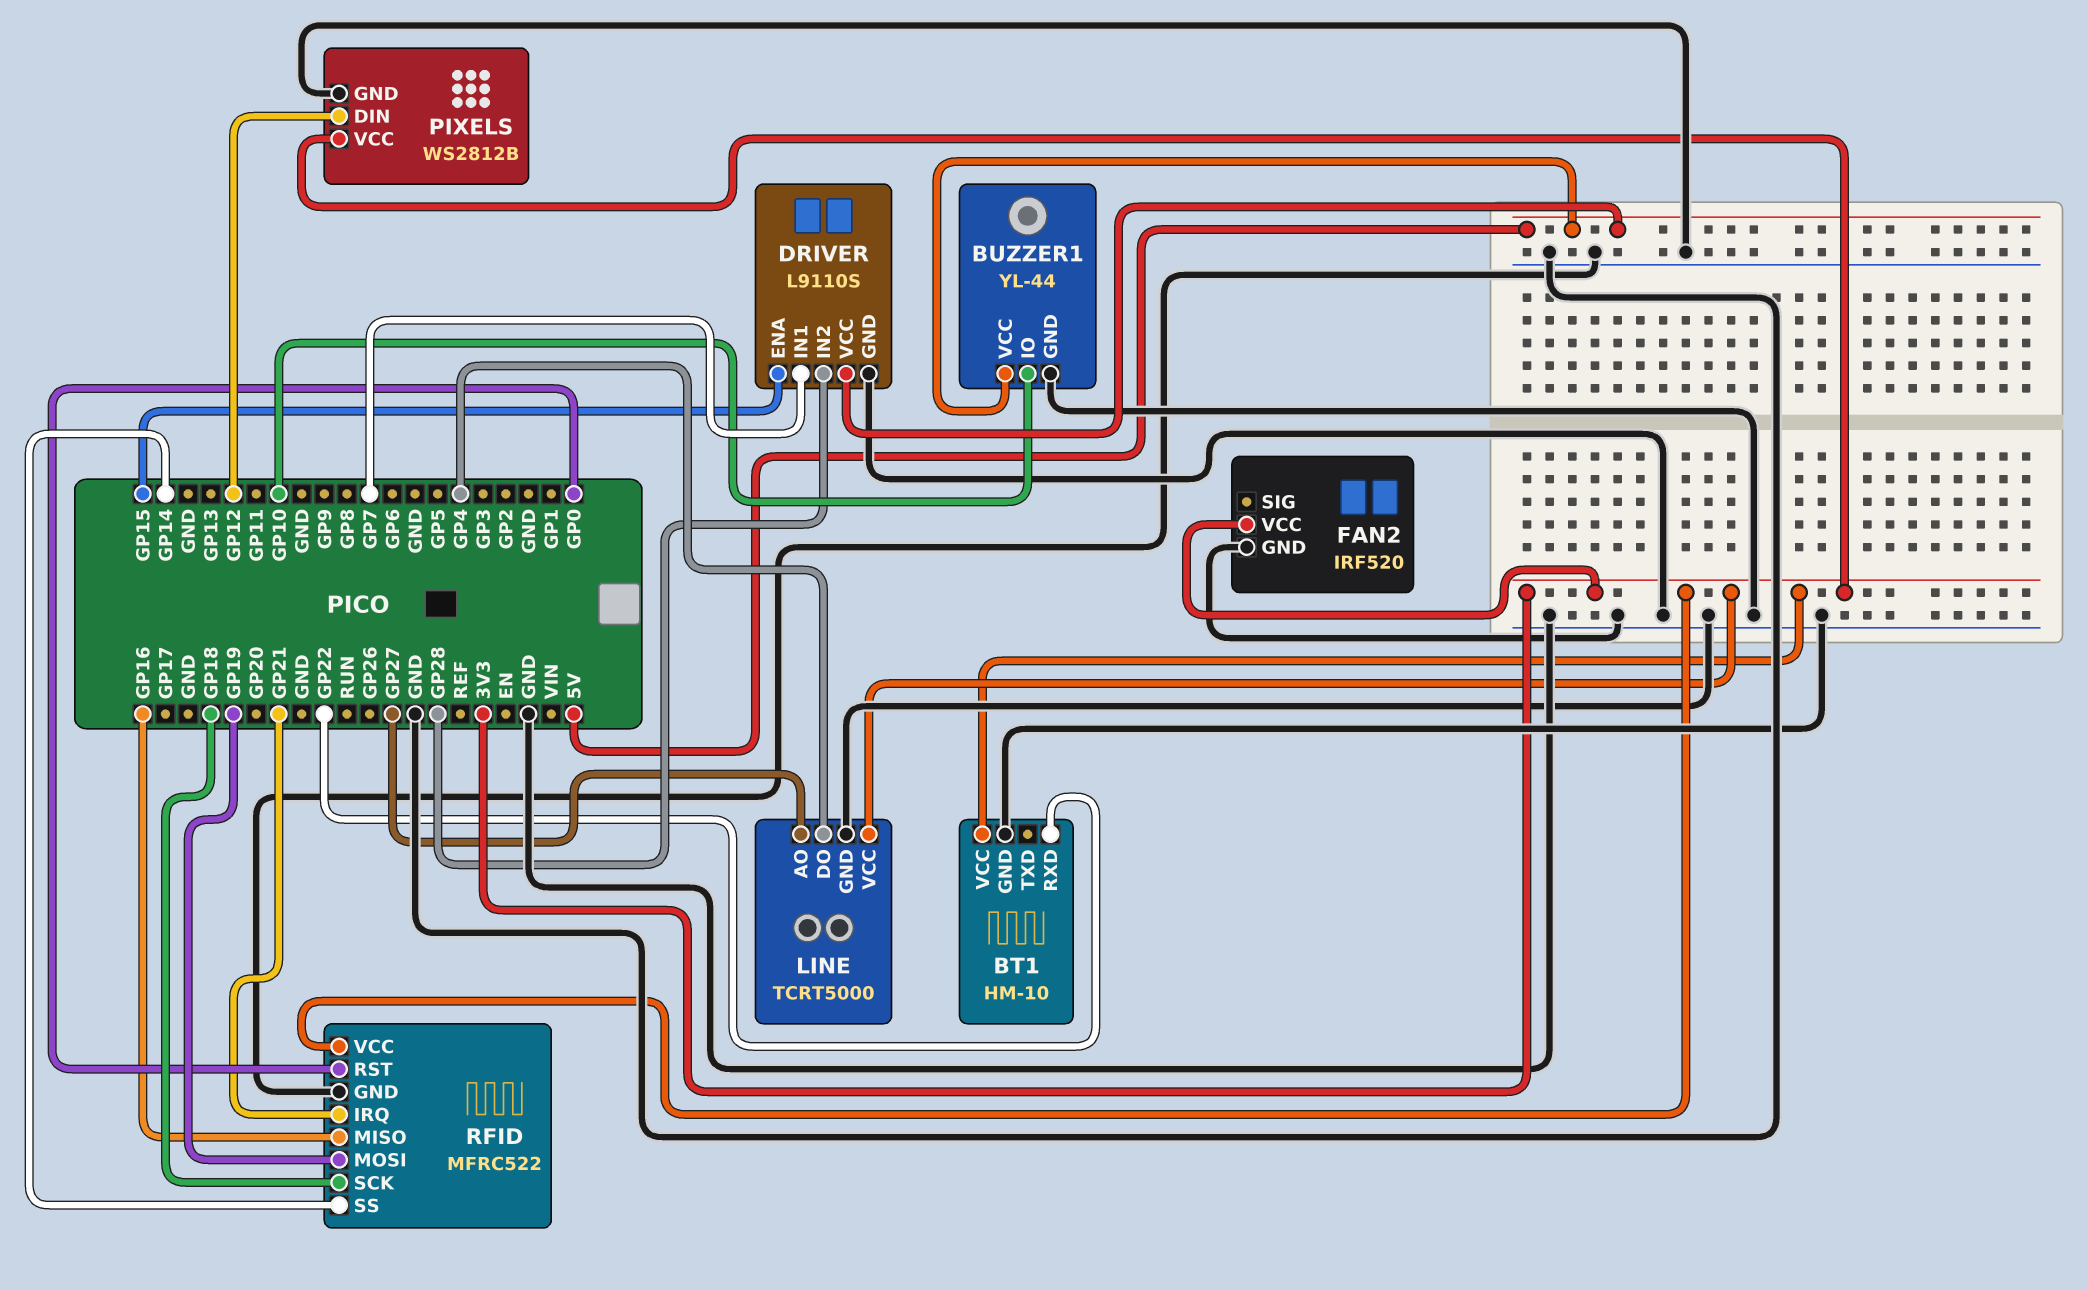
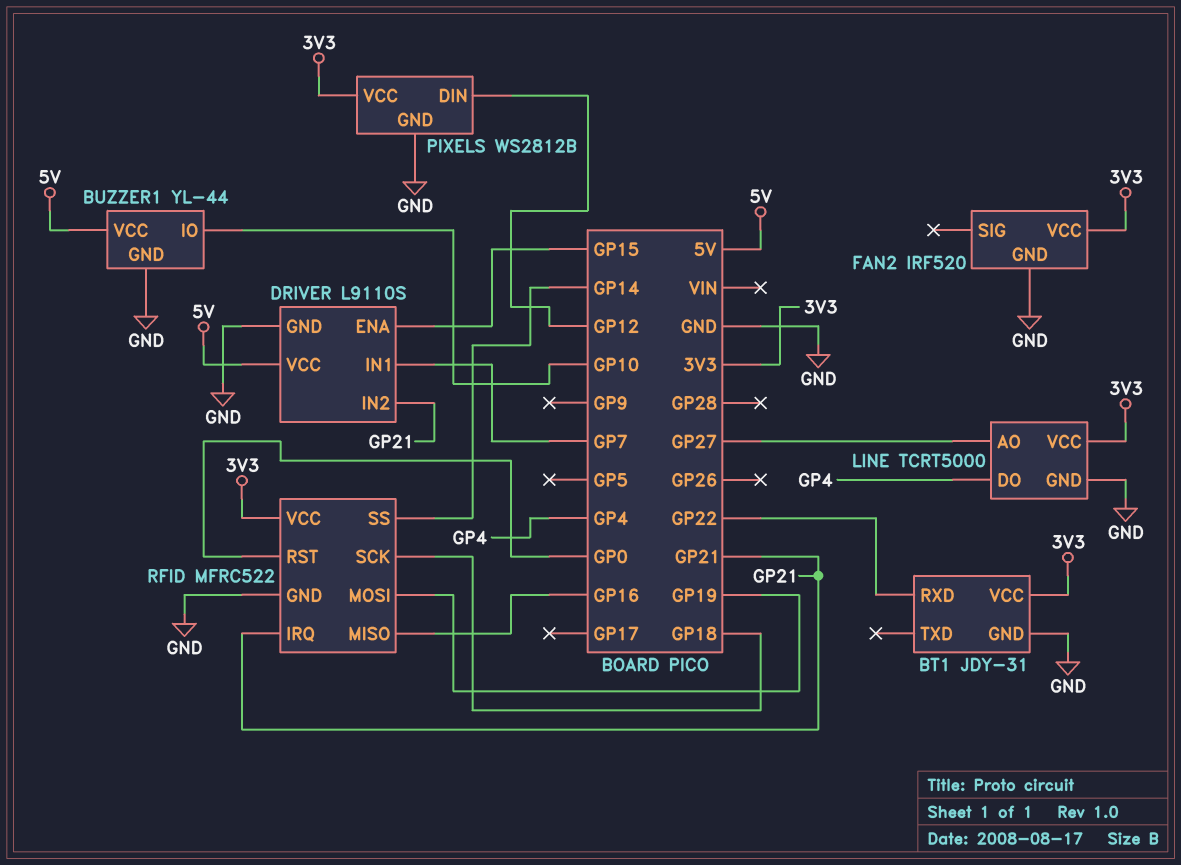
BT1: HM-10 -> JDY-31
DRIVER pin IN2: GP28 -> GP21

